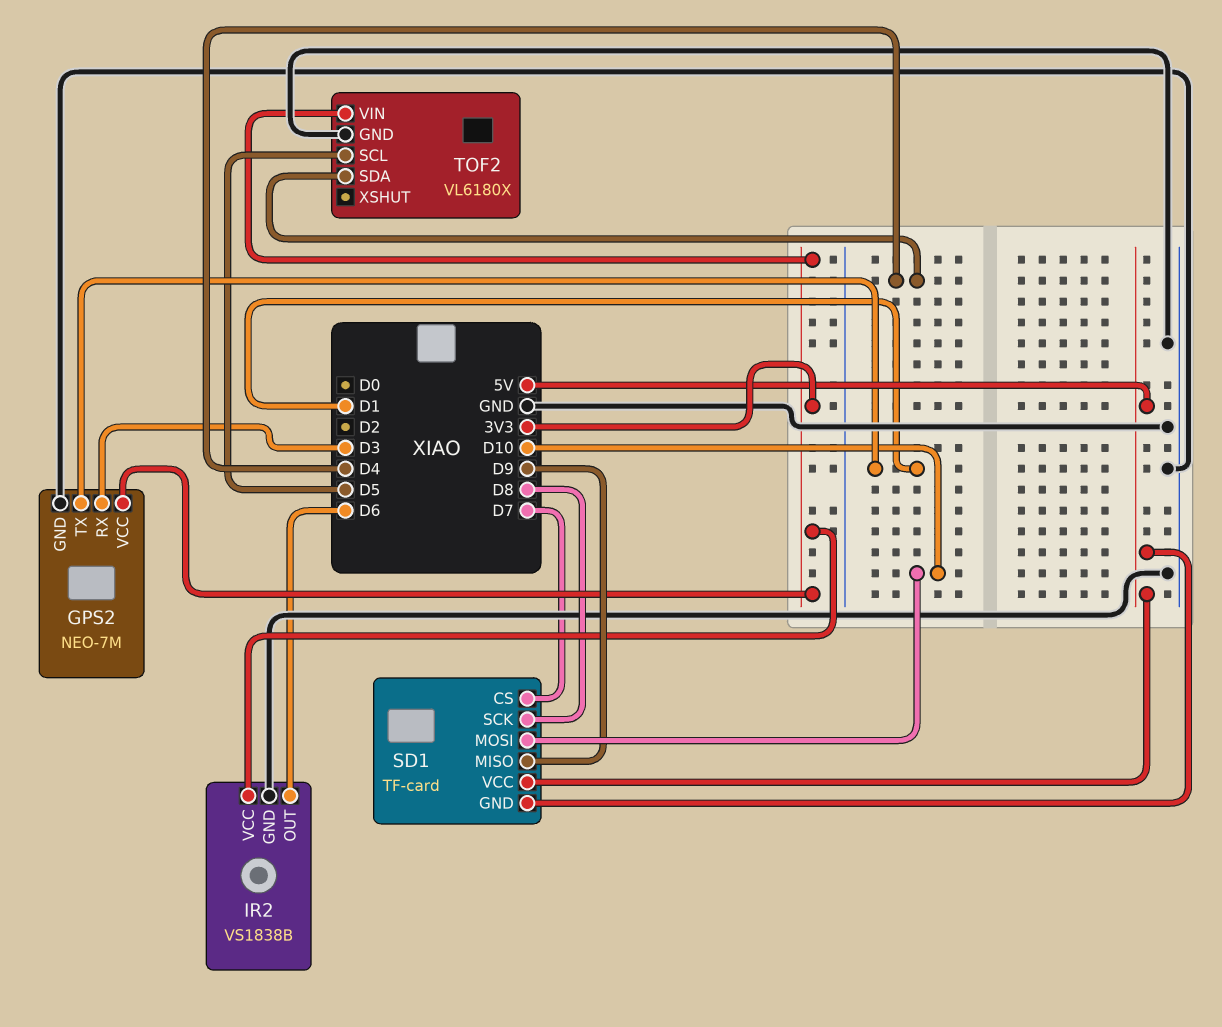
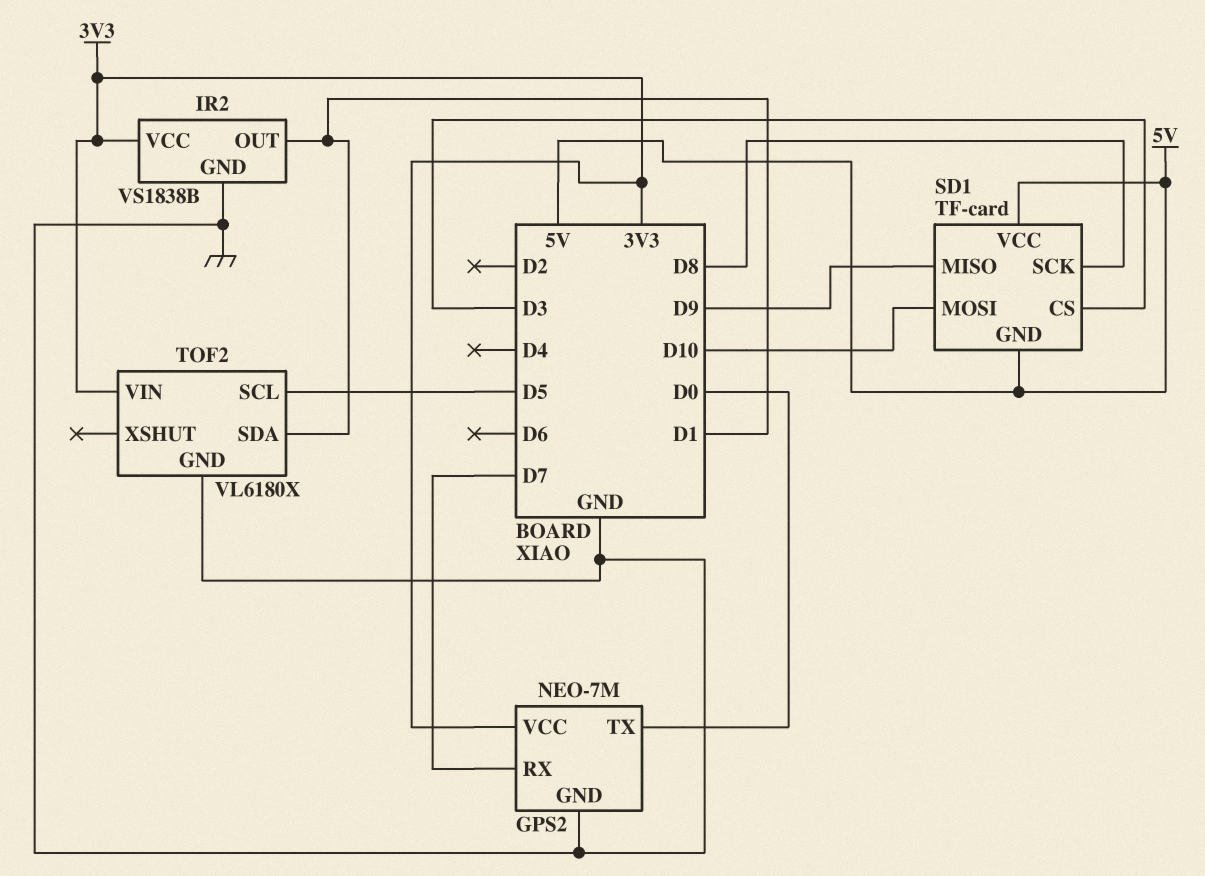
GPS2 pin RX: D3 -> D7
GPS2 pin TX: D1 -> D0
IR2 pin OUT: D6 -> D1
SD1 pin CS: D7 -> D3
TOF2 pin SDA: D4 -> D1

